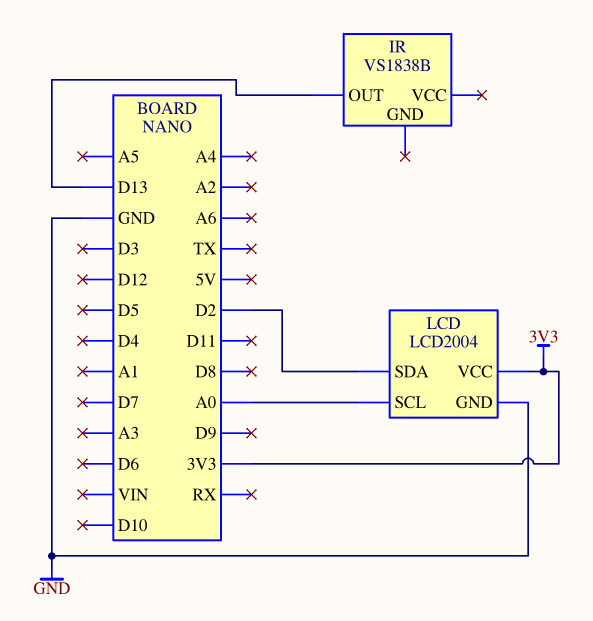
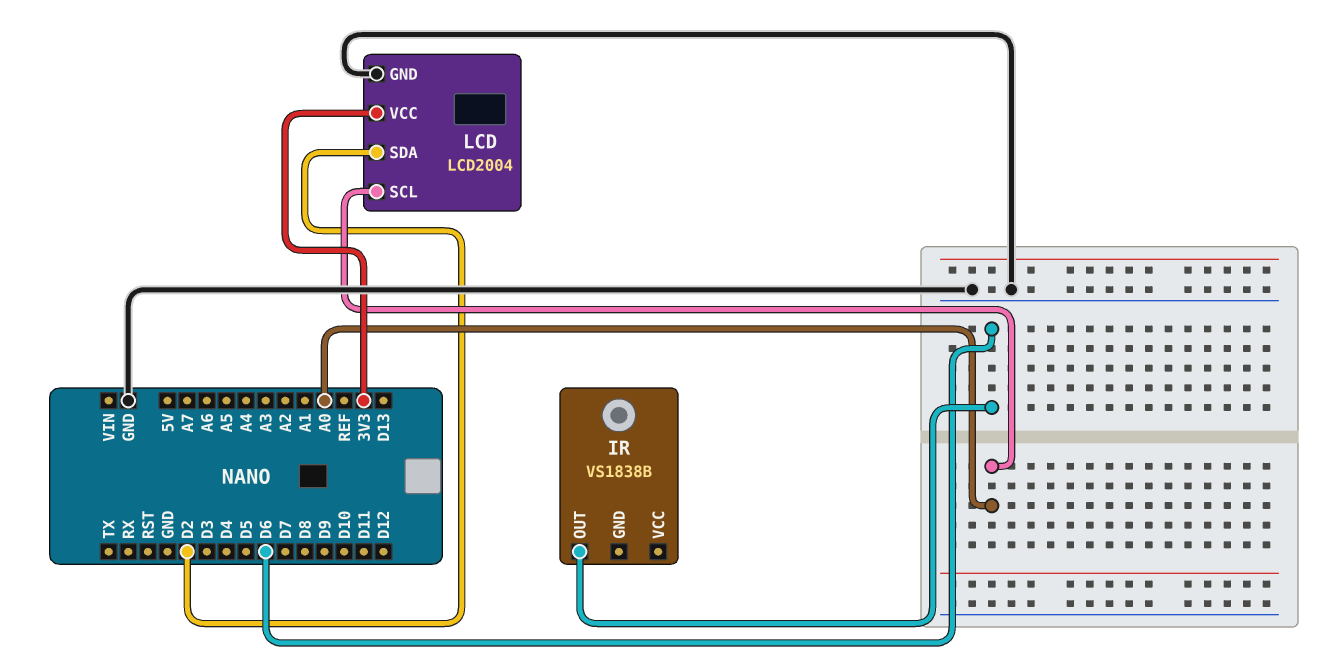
IR pin OUT: D13 -> D6

